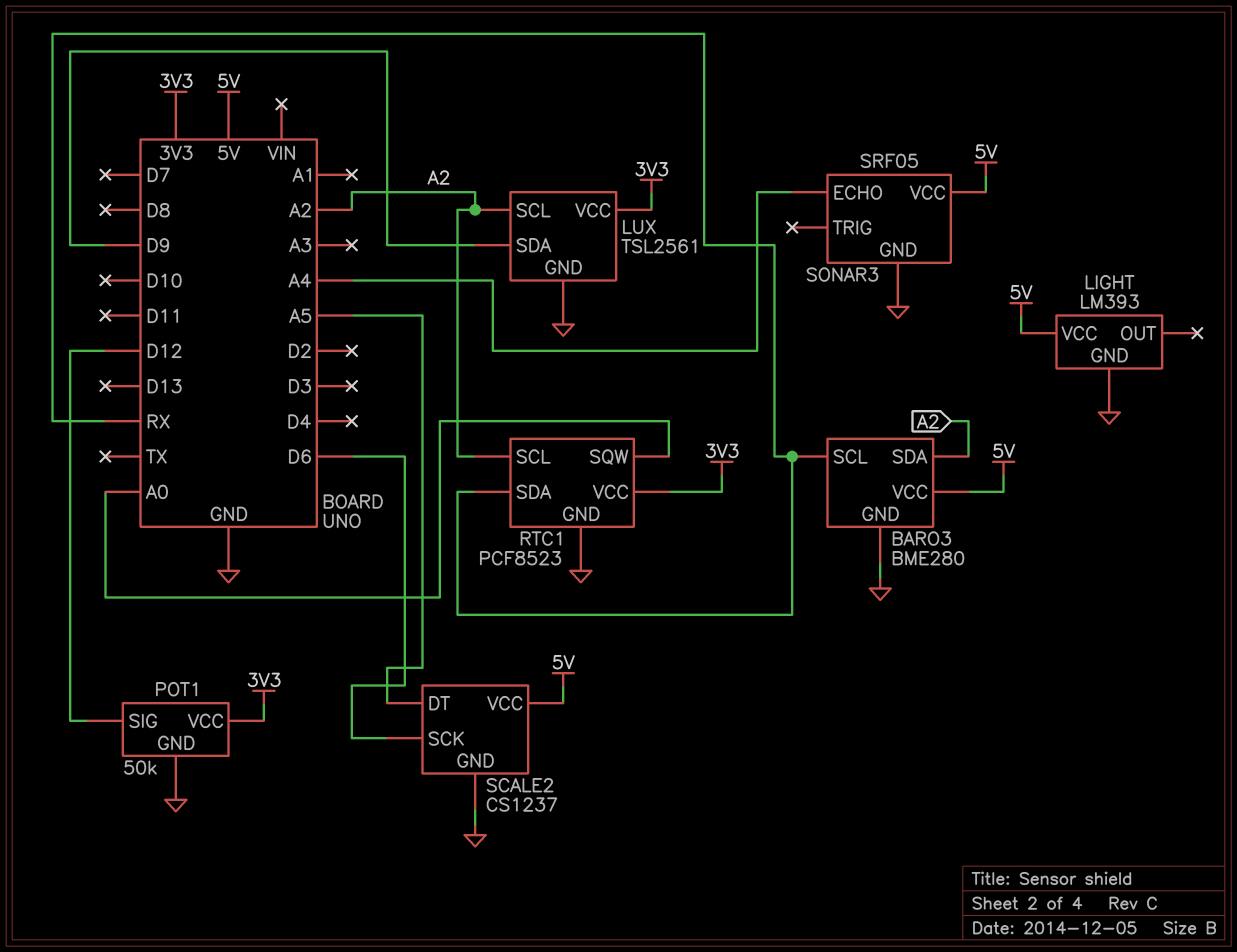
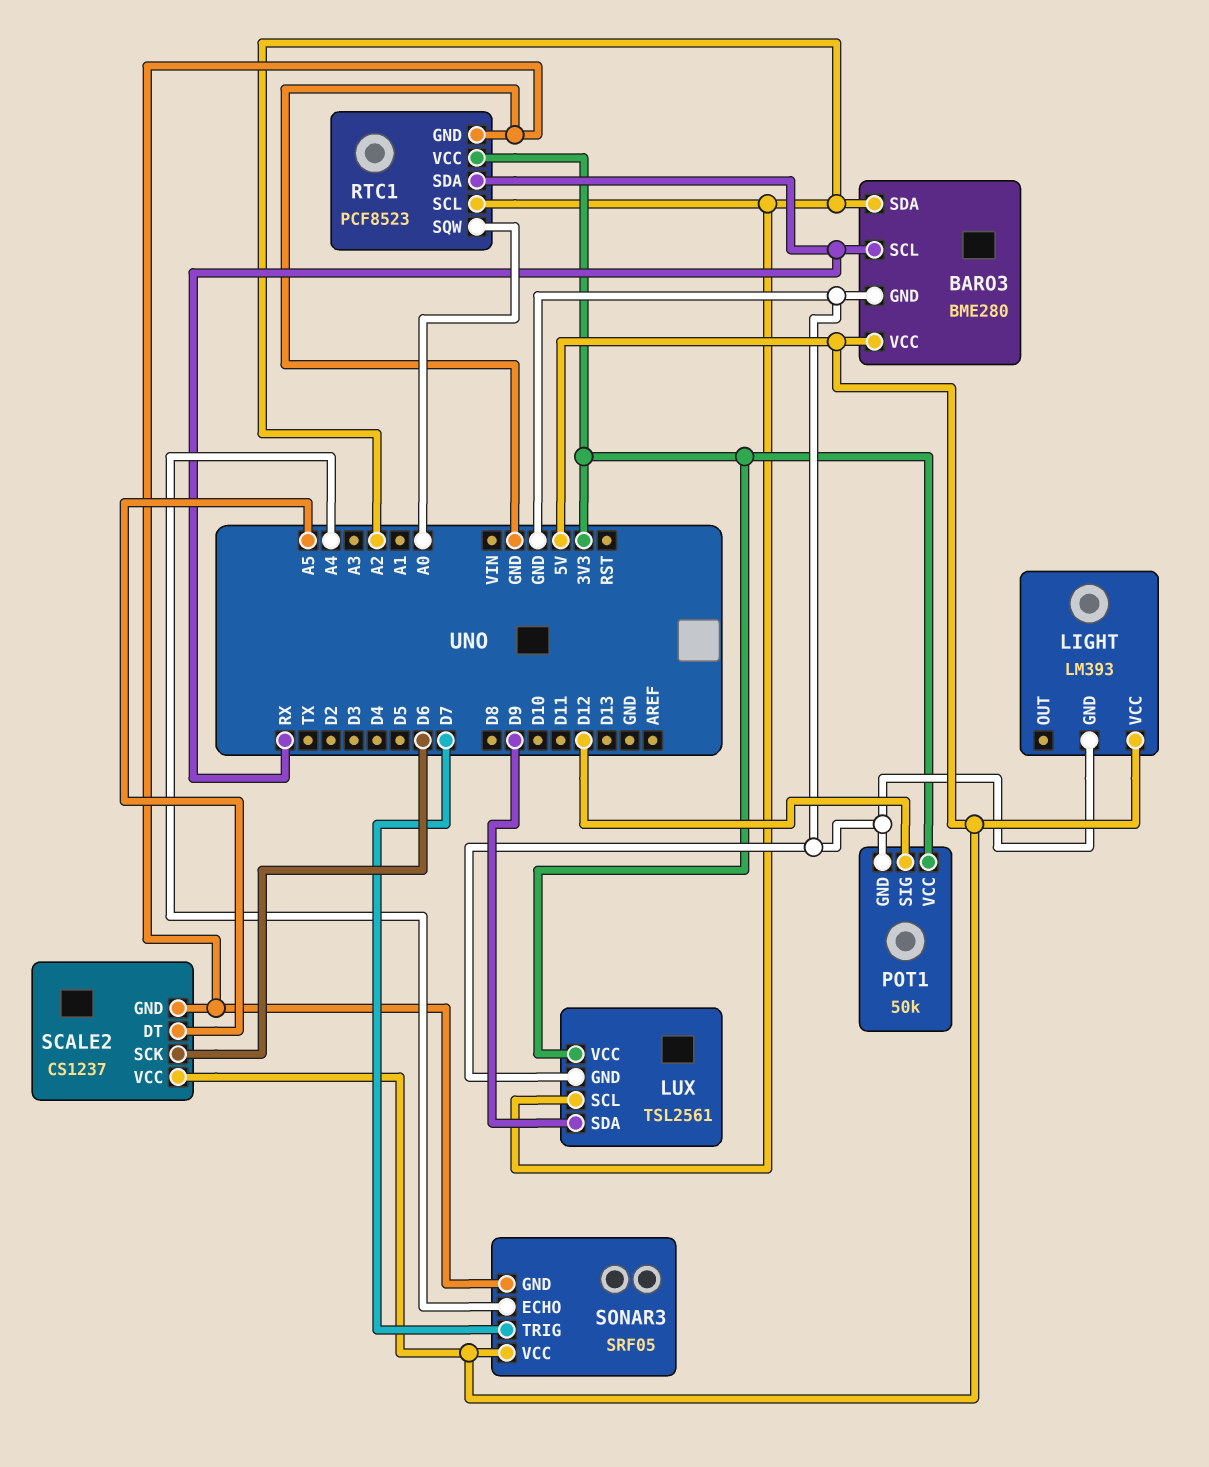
SONAR3 pin TRIG: none -> D7

